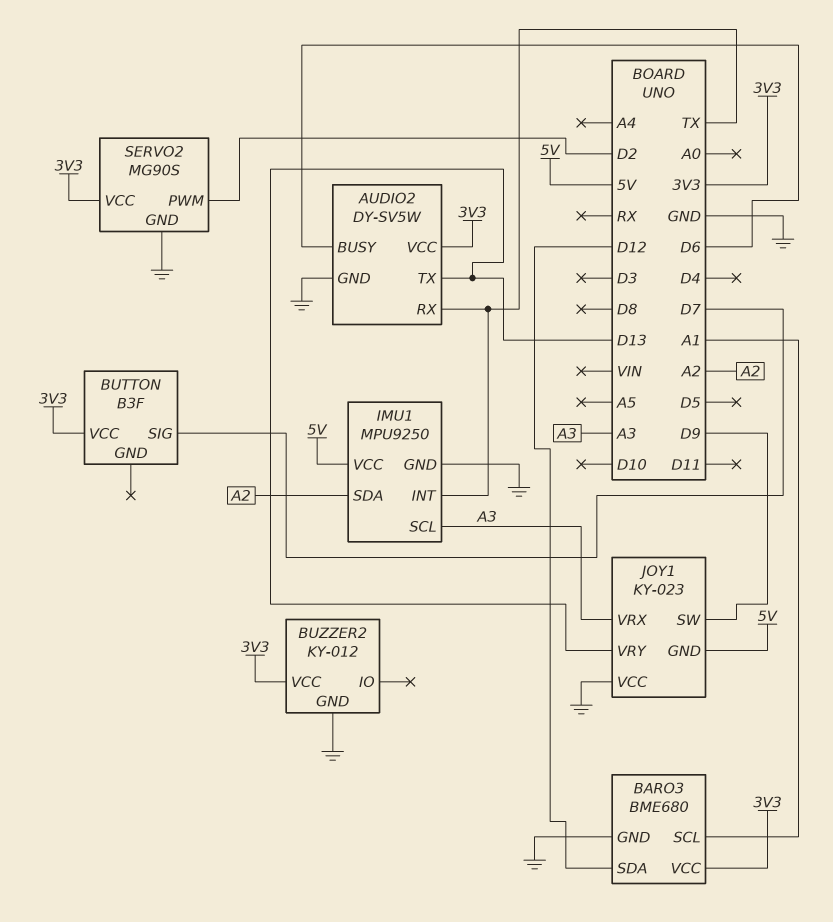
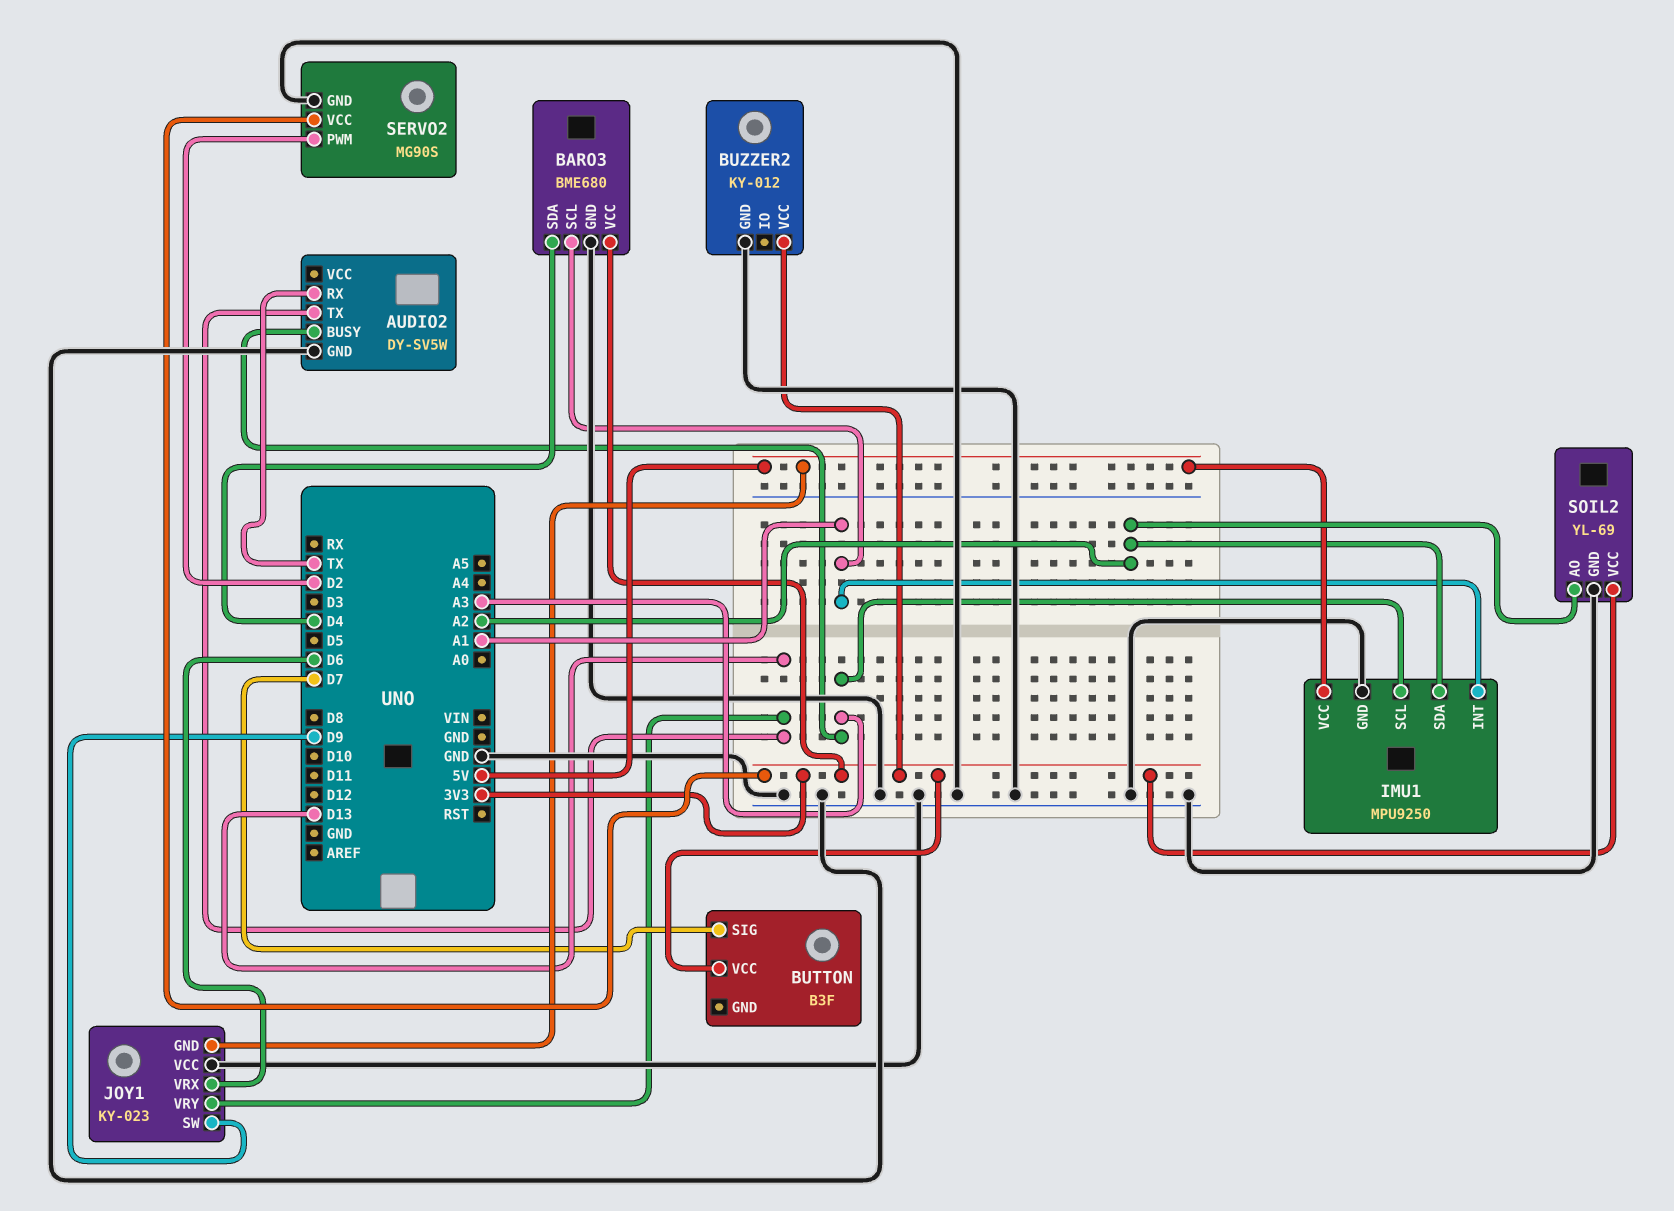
AUDIO2 pin BUSY: D6 -> A3
AUDIO2 pin VCC: 3V3 -> none
BARO3 pin SDA: D12 -> D4
IMU1 pin INT: TX -> A1
JOY1 pin VRX: A3 -> D6
SOIL2: none -> YL-69
SOIL2 pin AO: none -> A2
SOIL2 pin GND: none -> GND
SOIL2 pin VCC: none -> 3V3

